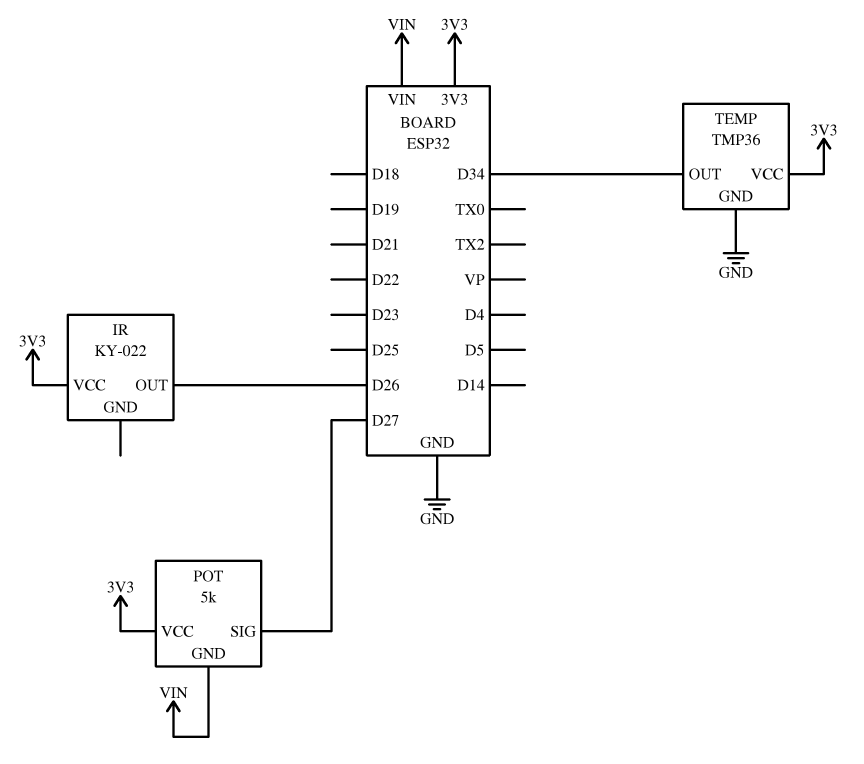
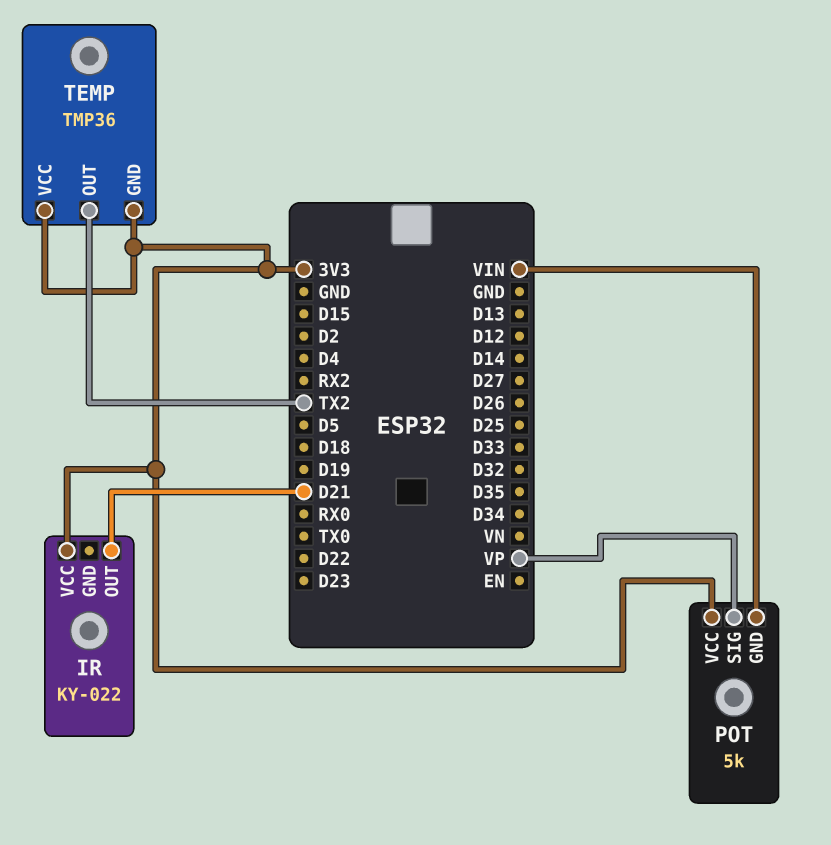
IR pin OUT: D26 -> D21
POT pin SIG: D27 -> VP
TEMP pin GND: GND -> 3V3
TEMP pin OUT: D34 -> TX2

